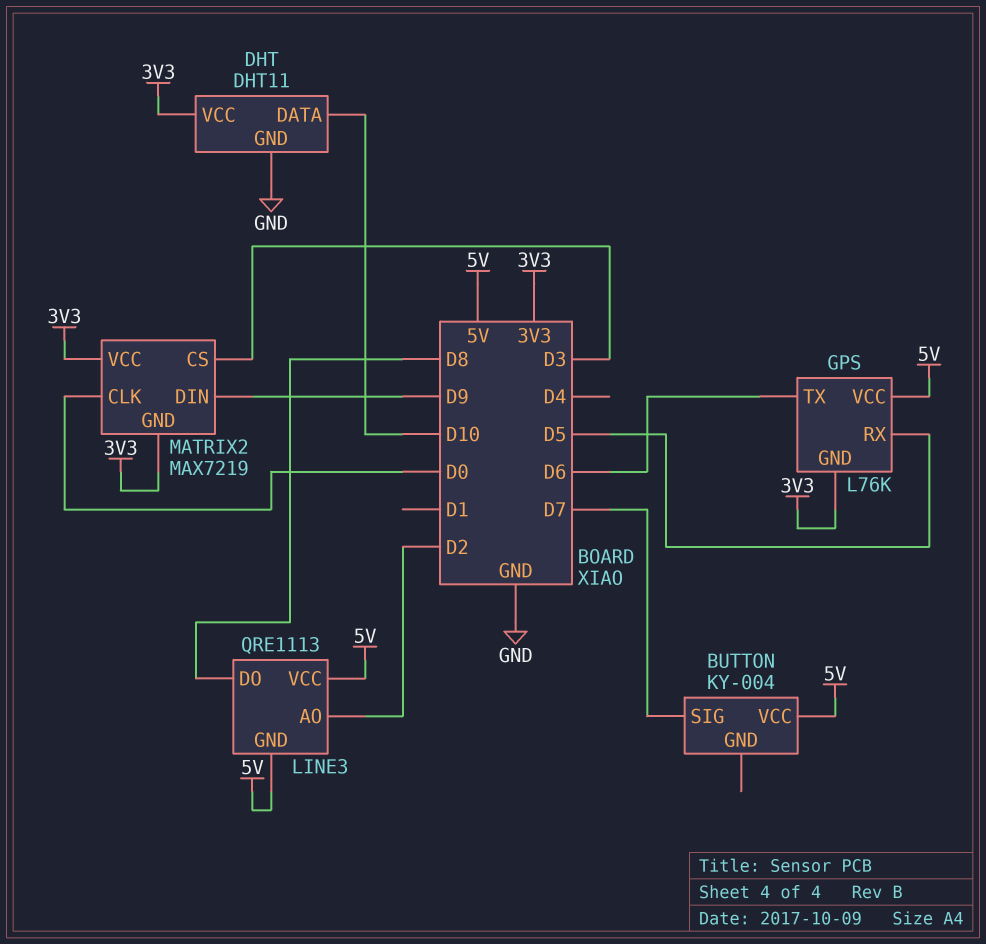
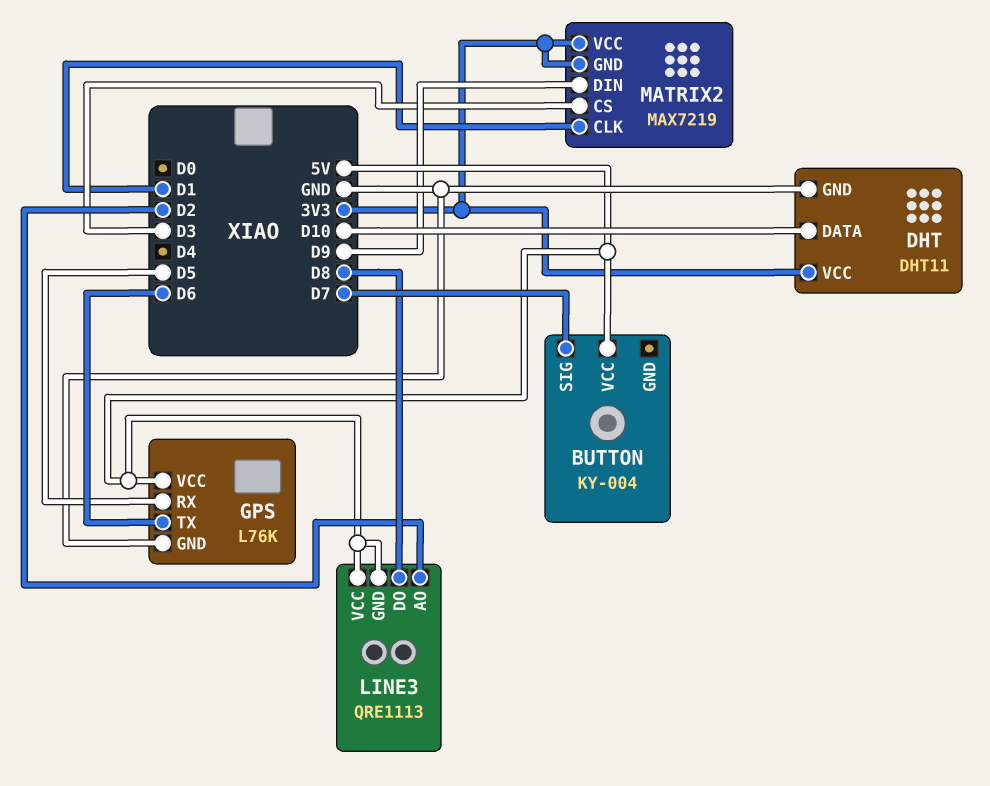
GPS pin GND: 3V3 -> GND
MATRIX2 pin CLK: D0 -> D1

